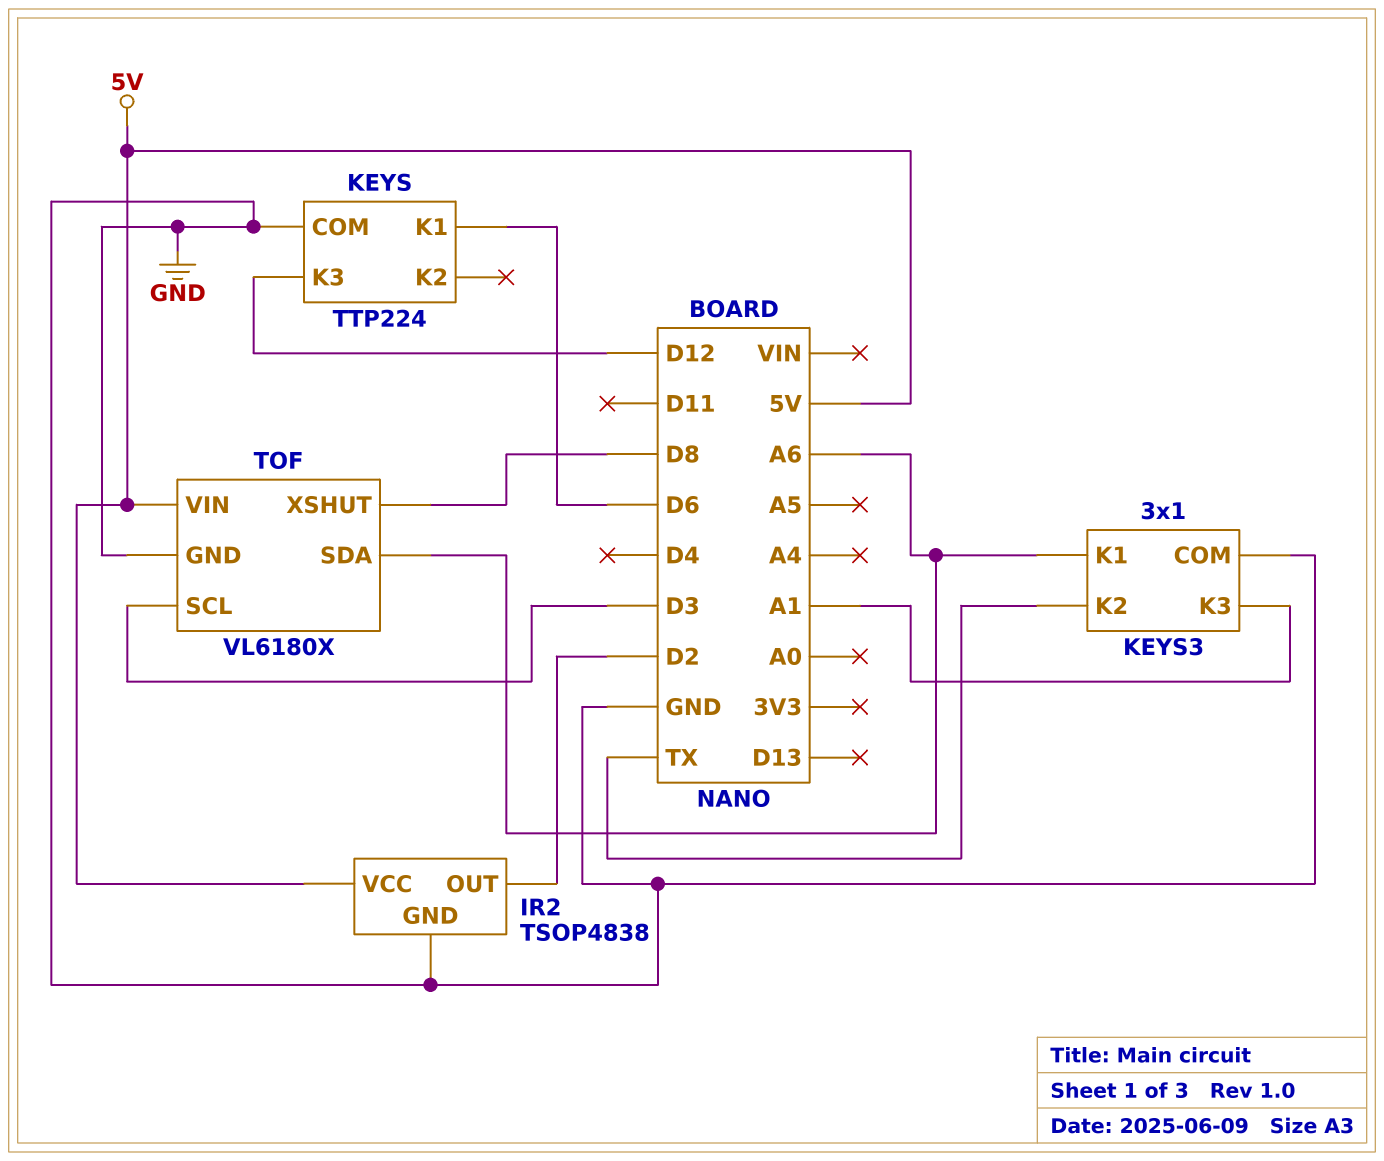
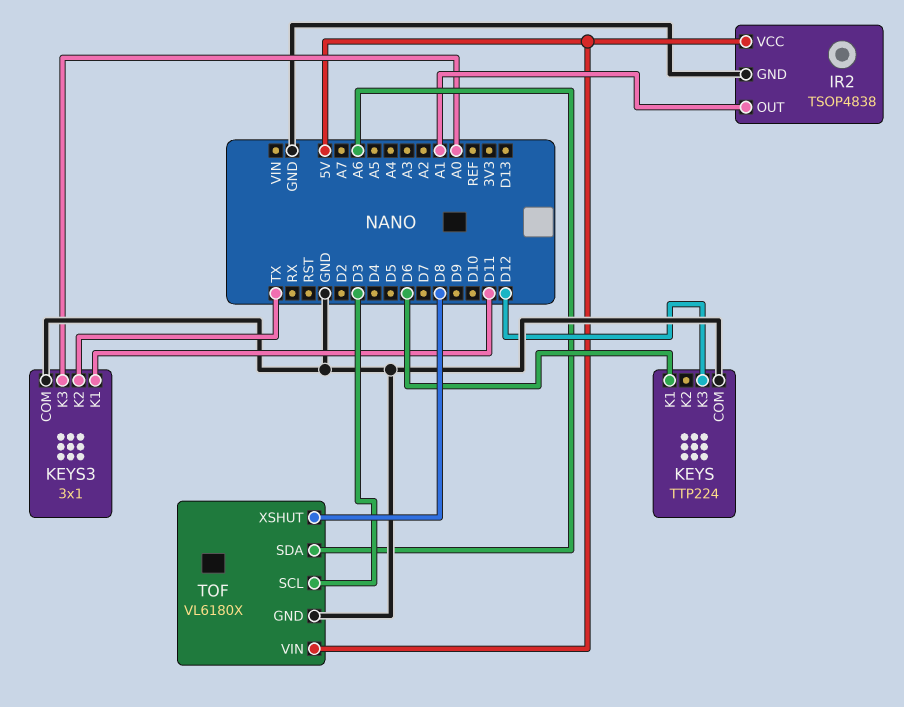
IR2 pin OUT: D2 -> A1
KEYS3 pin K1: A6 -> D11
KEYS3 pin K3: A1 -> A0

